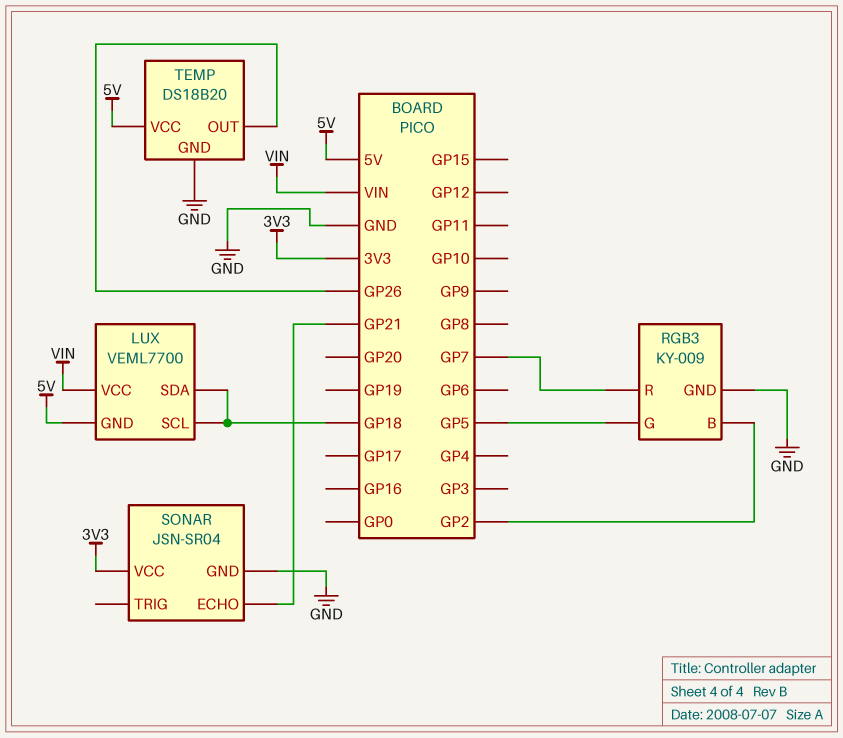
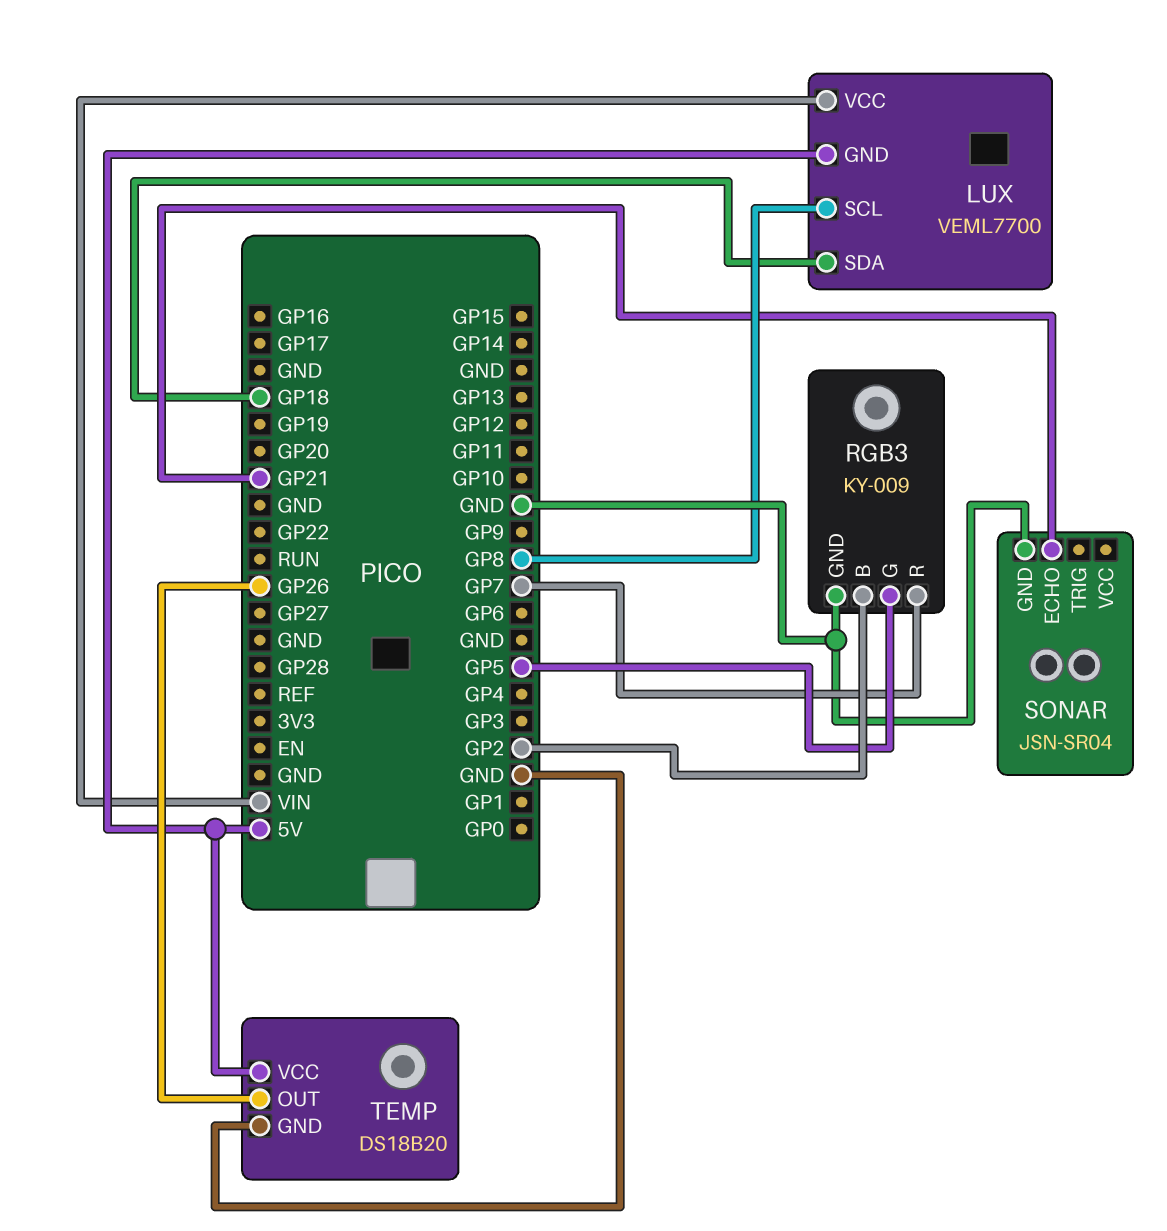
LUX pin SCL: GP18 -> GP8
SONAR pin VCC: 3V3 -> none

